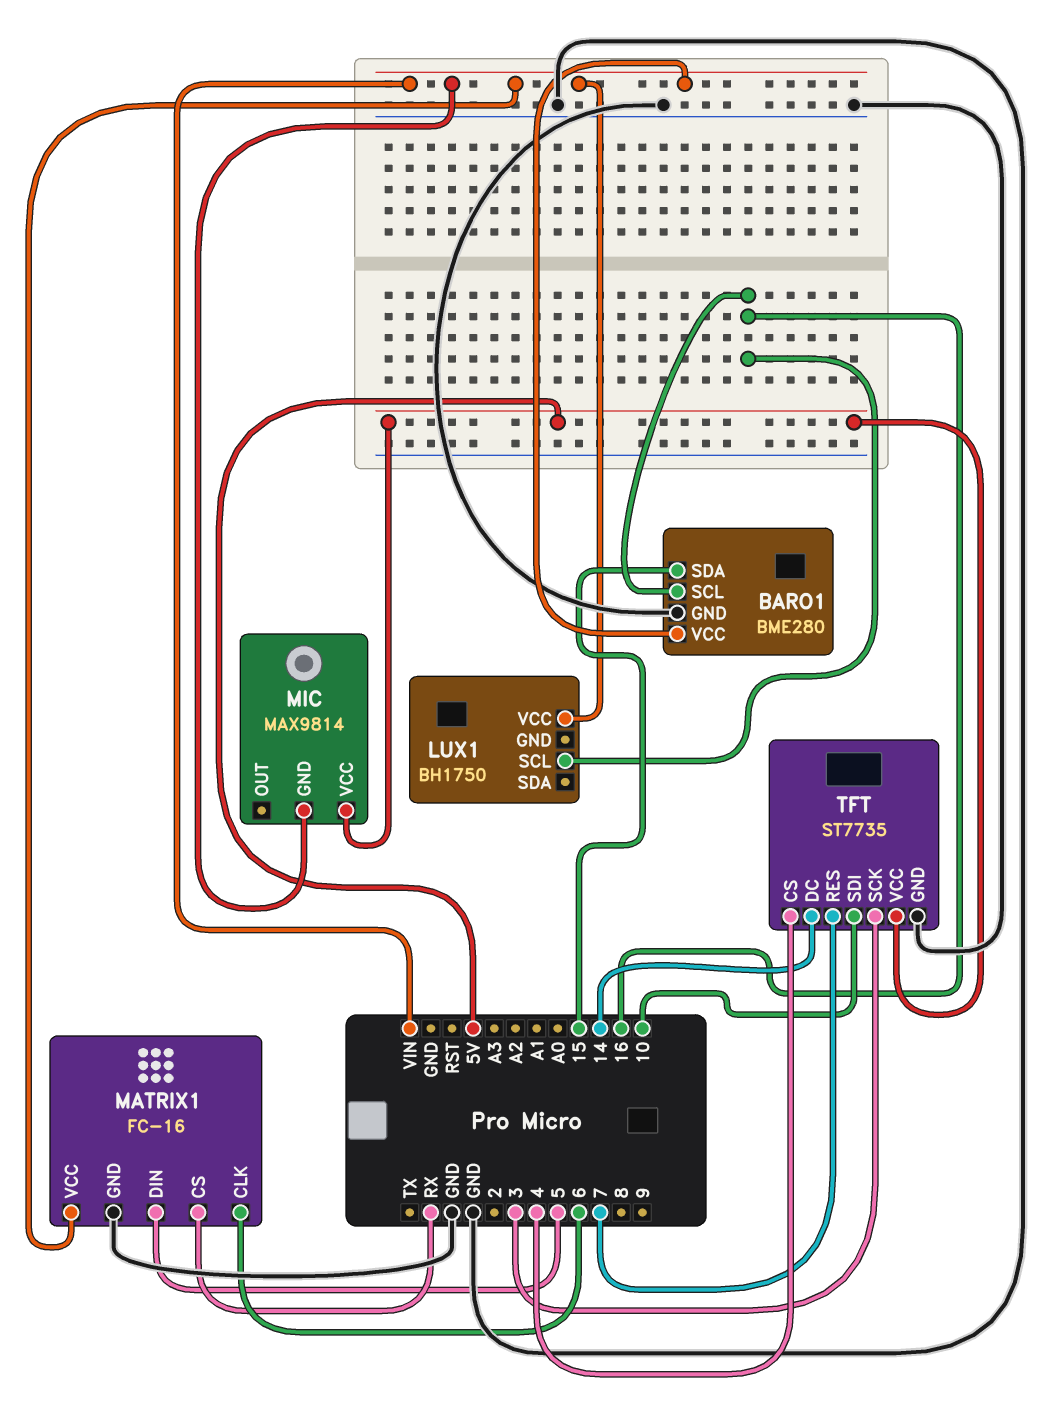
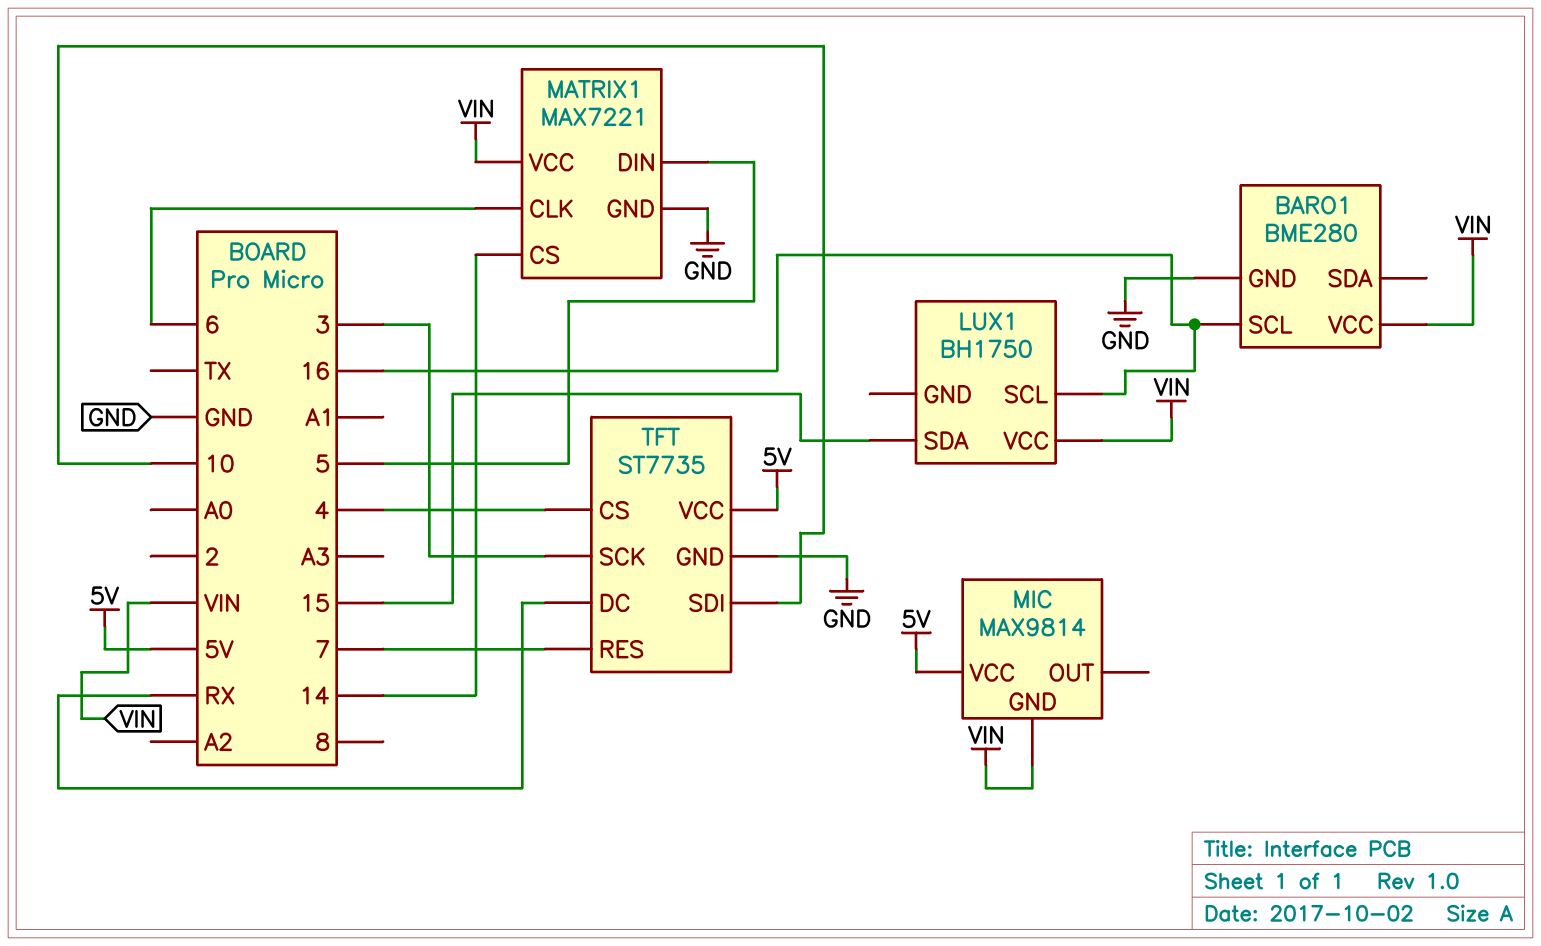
BARO1 pin SDA: 15 -> none
LUX1 pin SDA: none -> 15
MATRIX1: FC-16 -> MAX7221
MATRIX1 pin CS: RX -> 14
TFT pin DC: 14 -> RX

